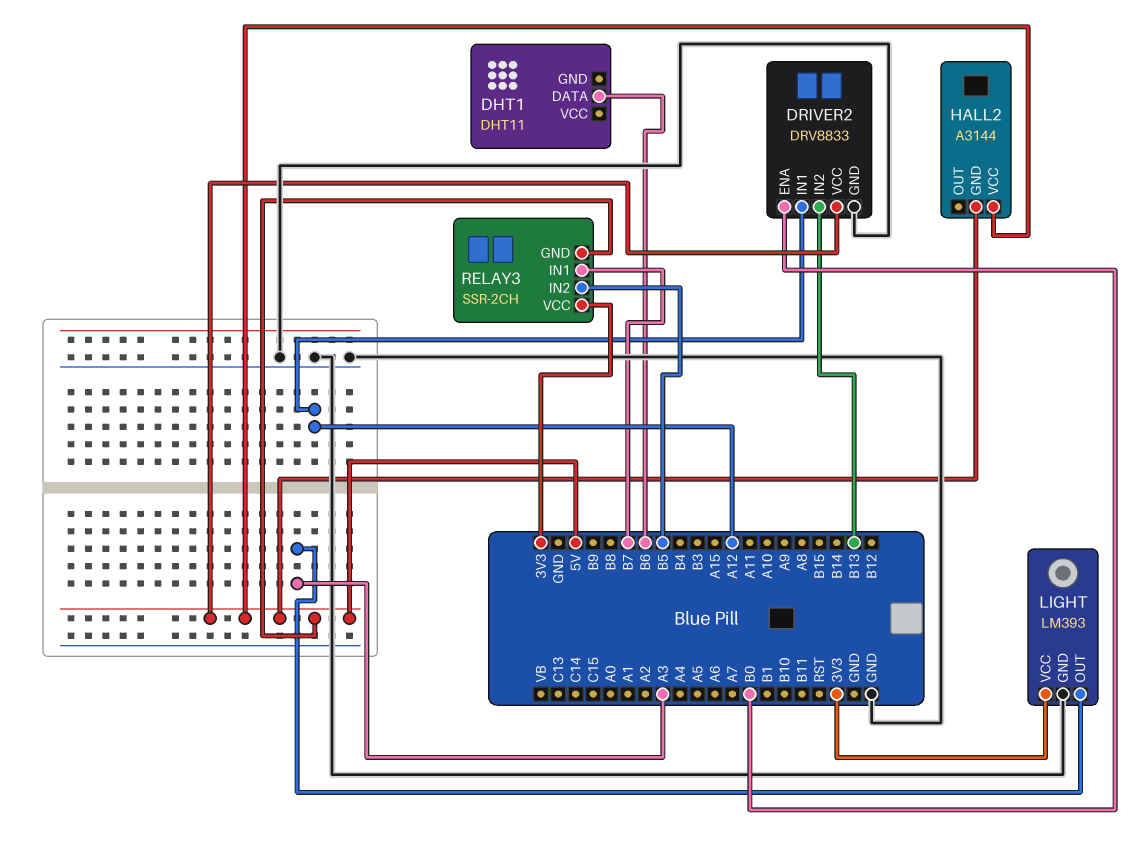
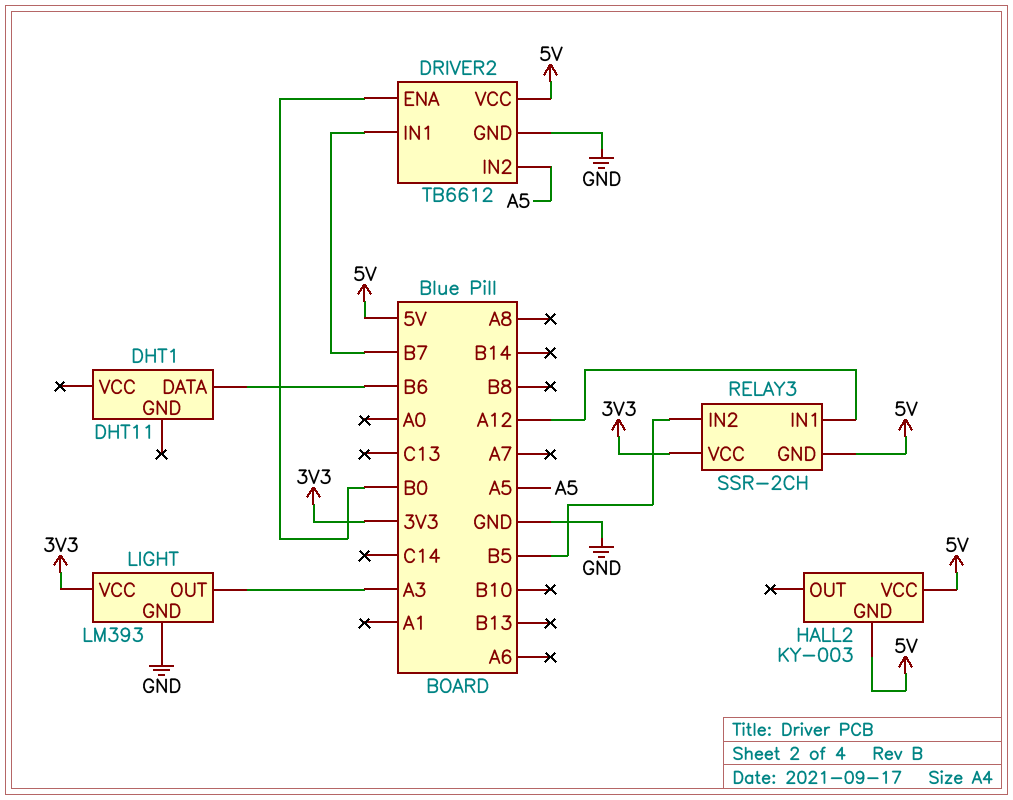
DRIVER2: DRV8833 -> TB6612
DRIVER2 pin IN1: A12 -> B7
DRIVER2 pin IN2: B13 -> A5
HALL2: A3144 -> KY-003
RELAY3 pin IN1: B7 -> A12

